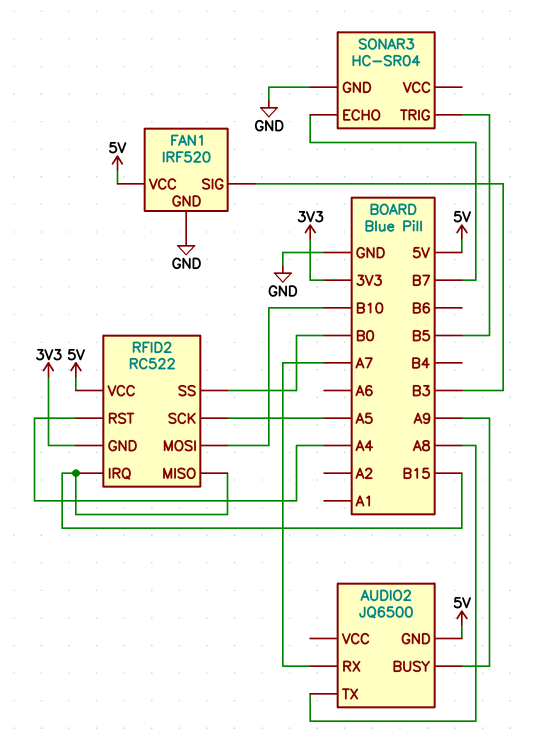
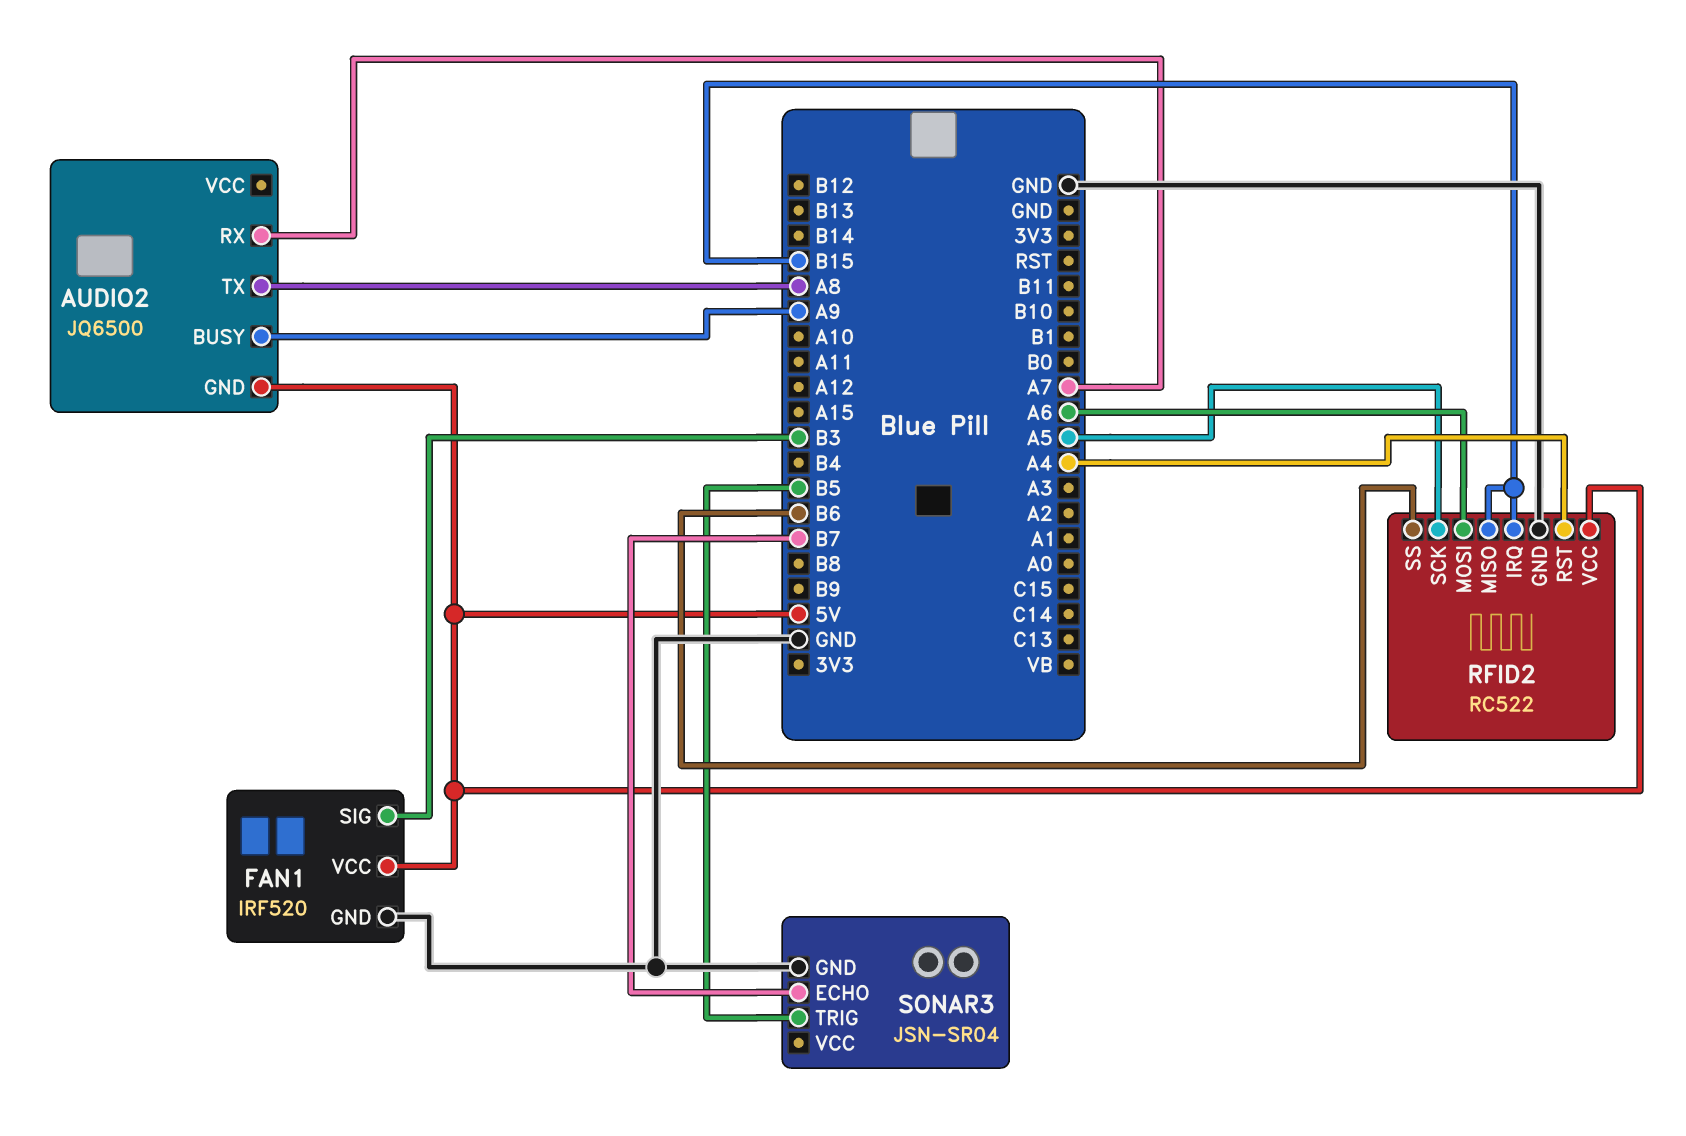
RFID2 pin GND: 3V3 -> GND
RFID2 pin MOSI: B10 -> A6
RFID2 pin SS: B0 -> B6
SONAR3: HC-SR04 -> JSN-SR04

